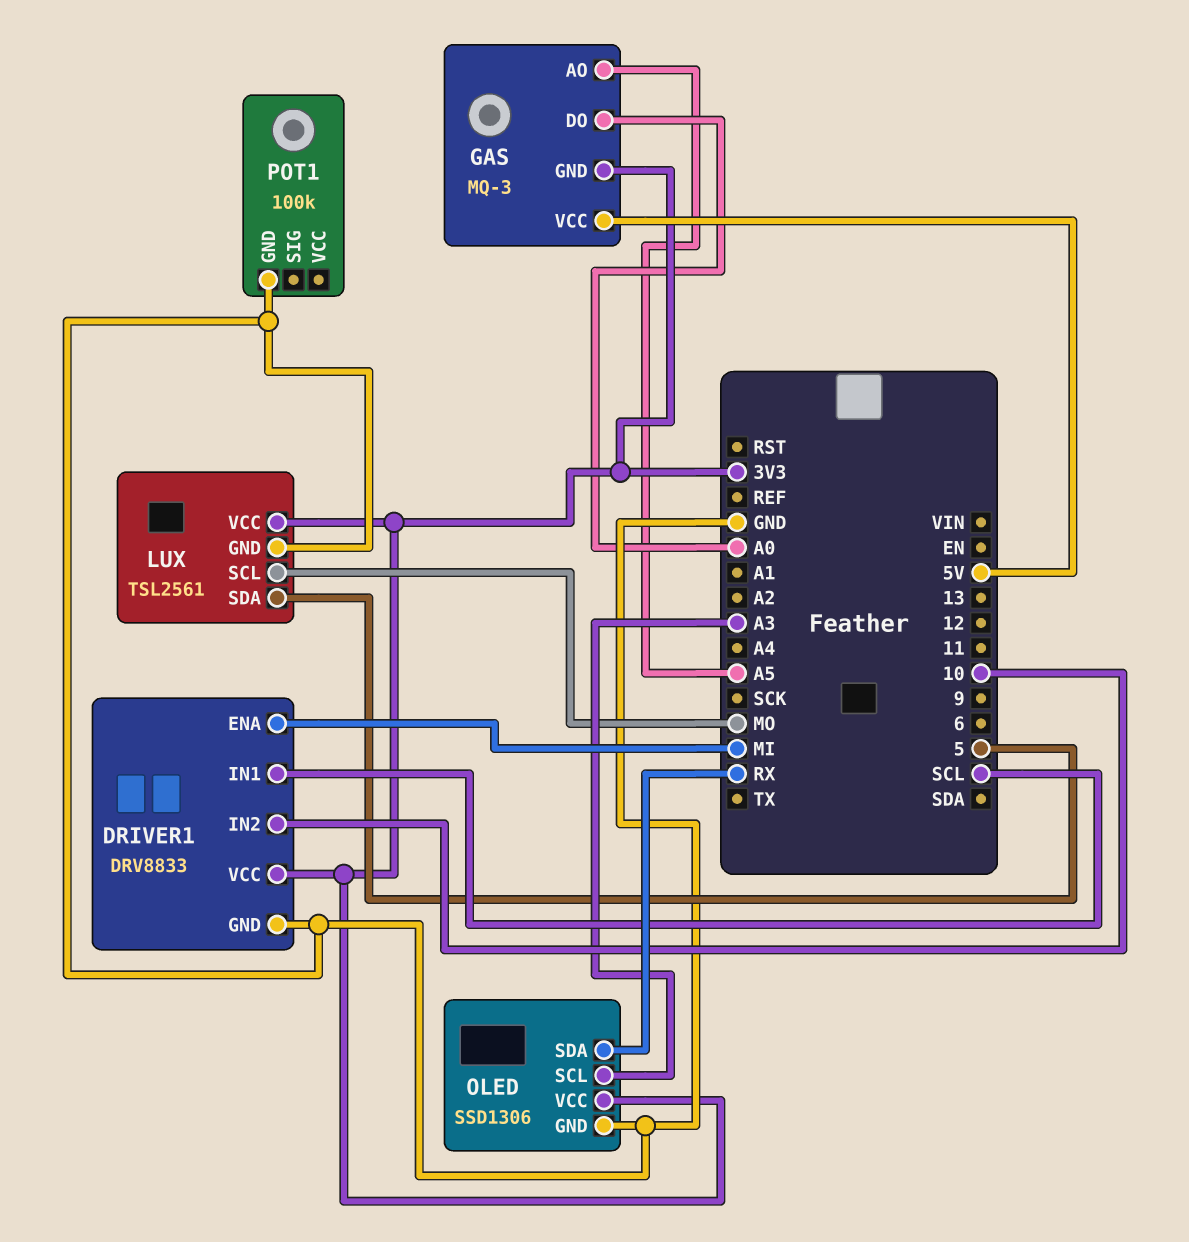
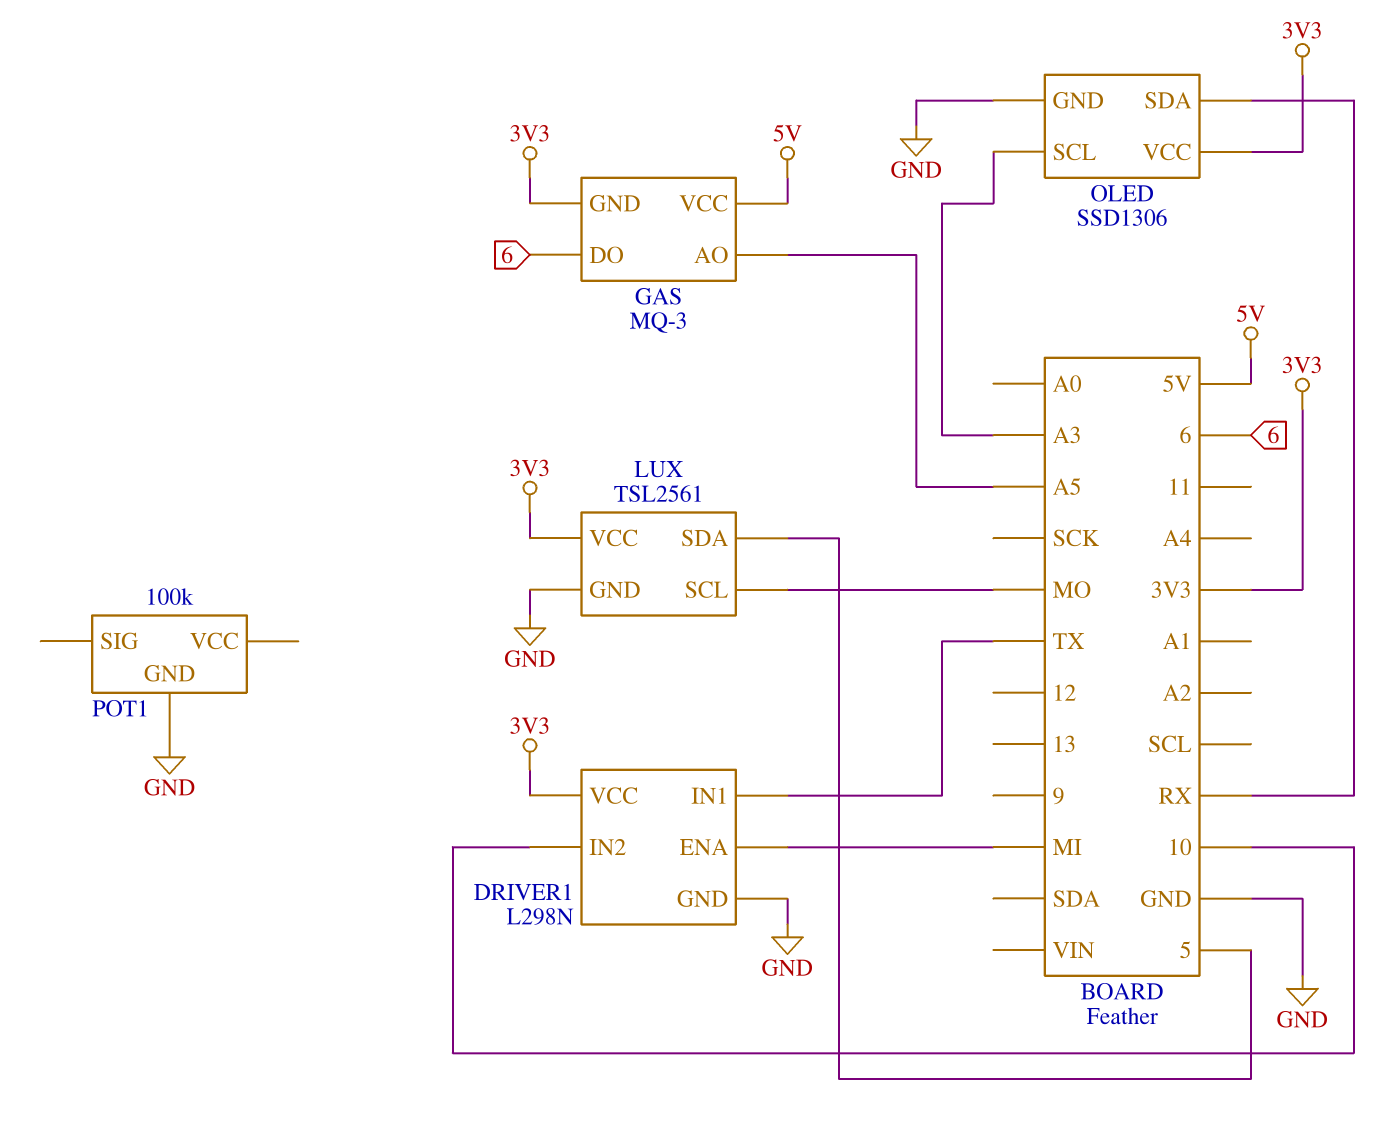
DRIVER1: DRV8833 -> L298N
DRIVER1 pin IN1: SCL -> TX
GAS pin DO: A0 -> 6

